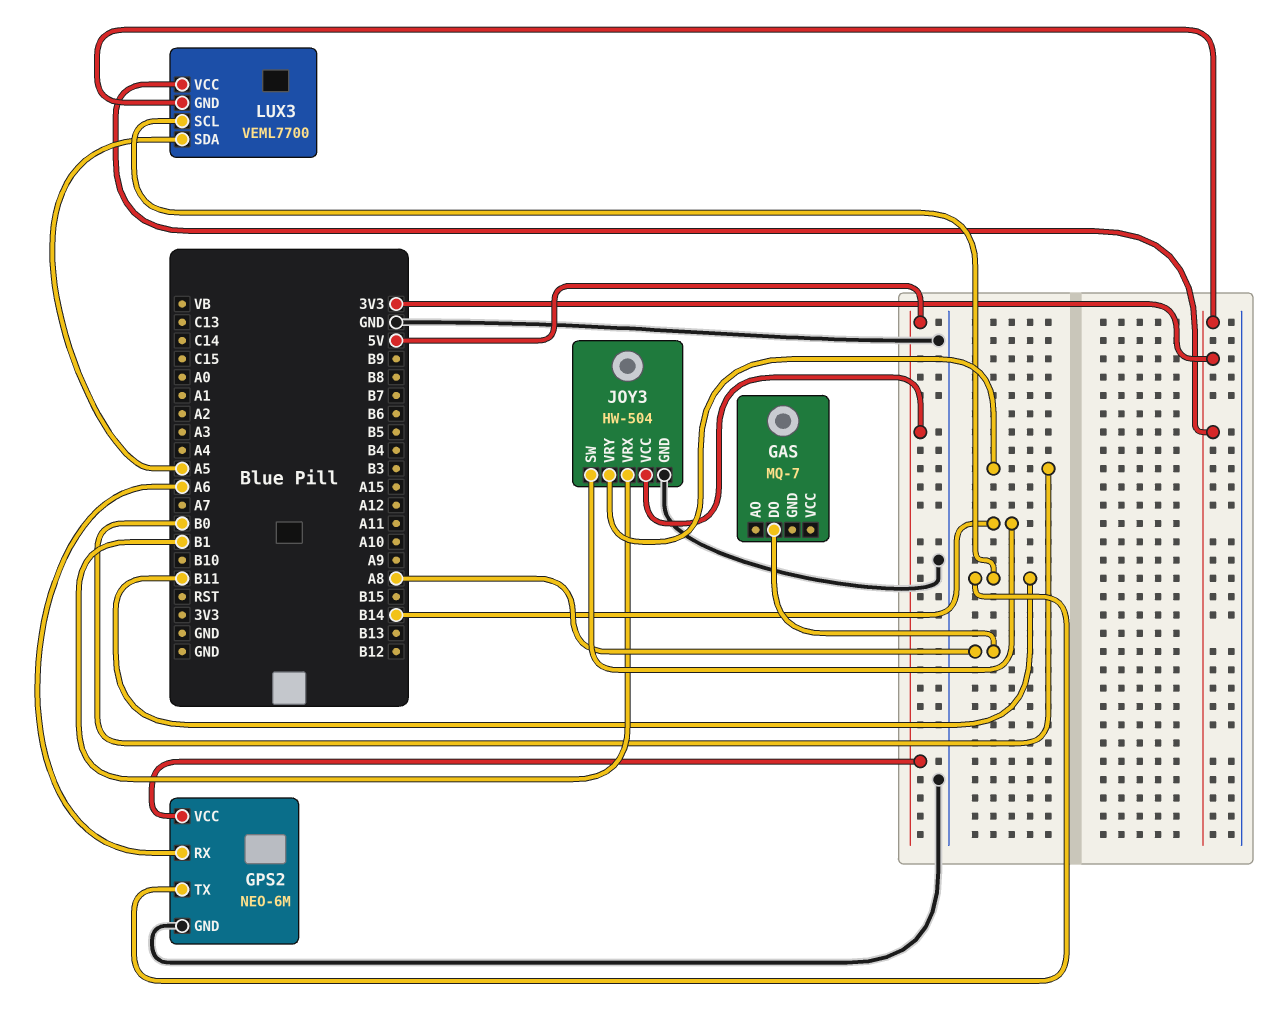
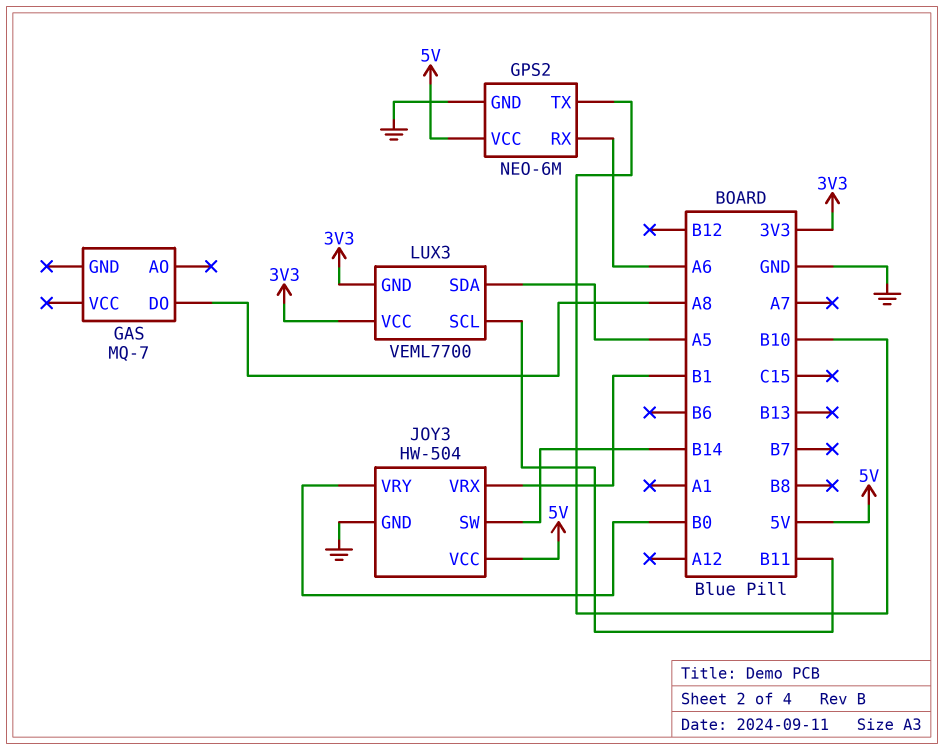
GPS2 pin TX: B11 -> B10

